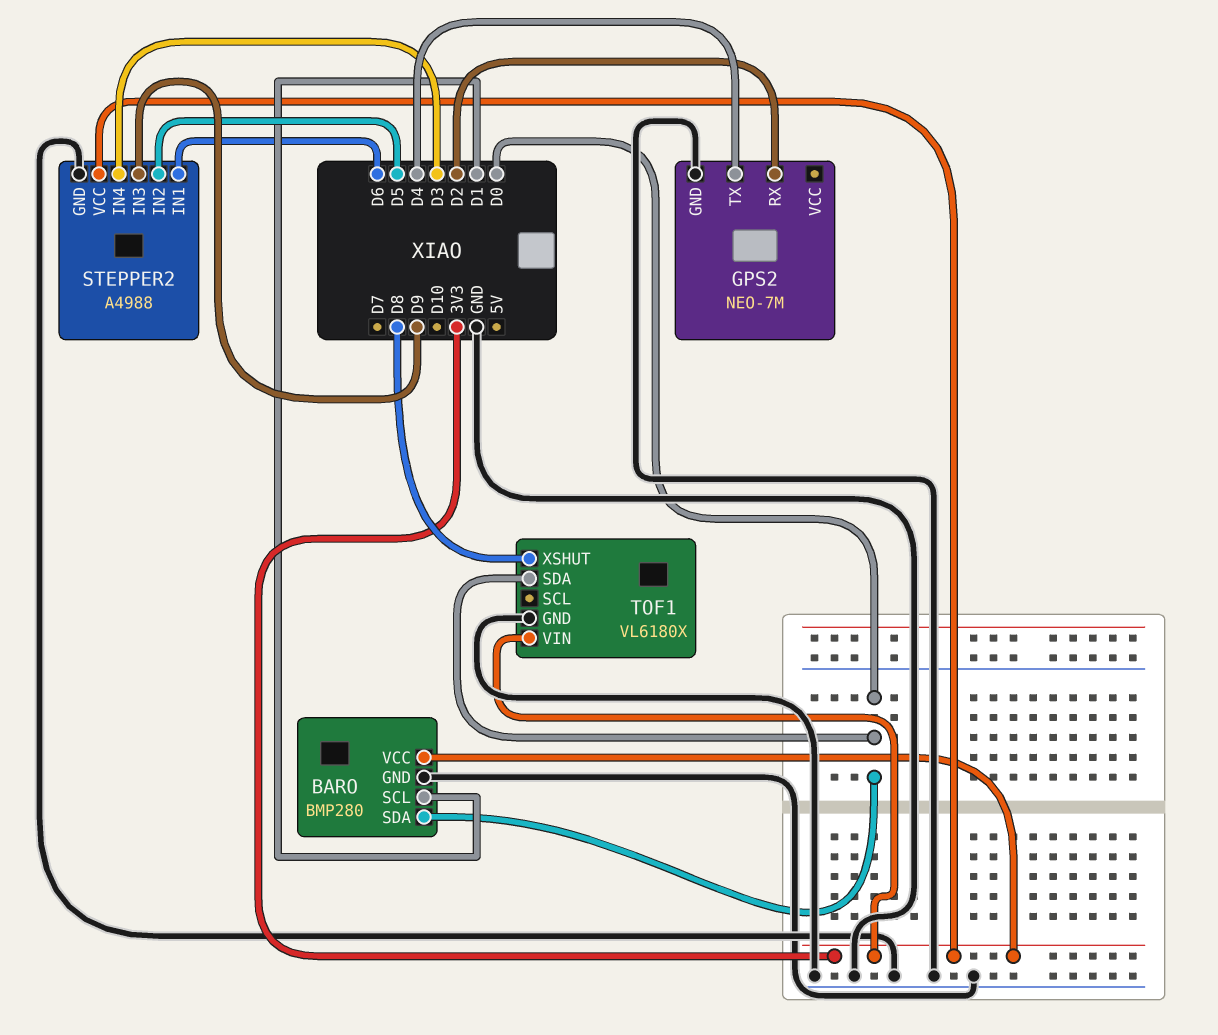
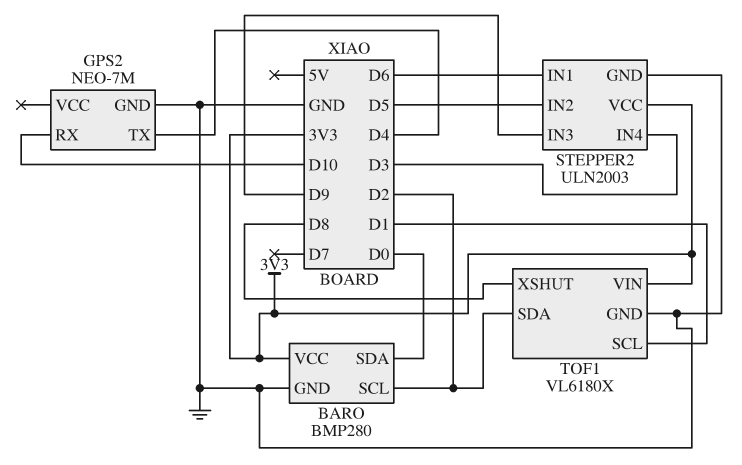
BARO pin SCL: D1 -> D2
GPS2 pin RX: D2 -> D10
STEPPER2: A4988 -> ULN2003
TOF1 pin SCL: none -> D1
TOF1 pin SDA: D0 -> D2

